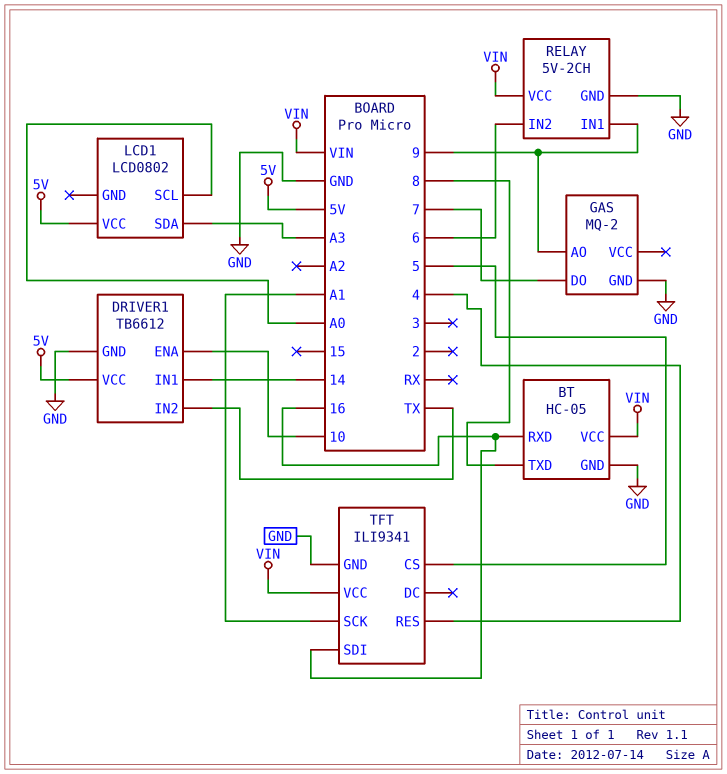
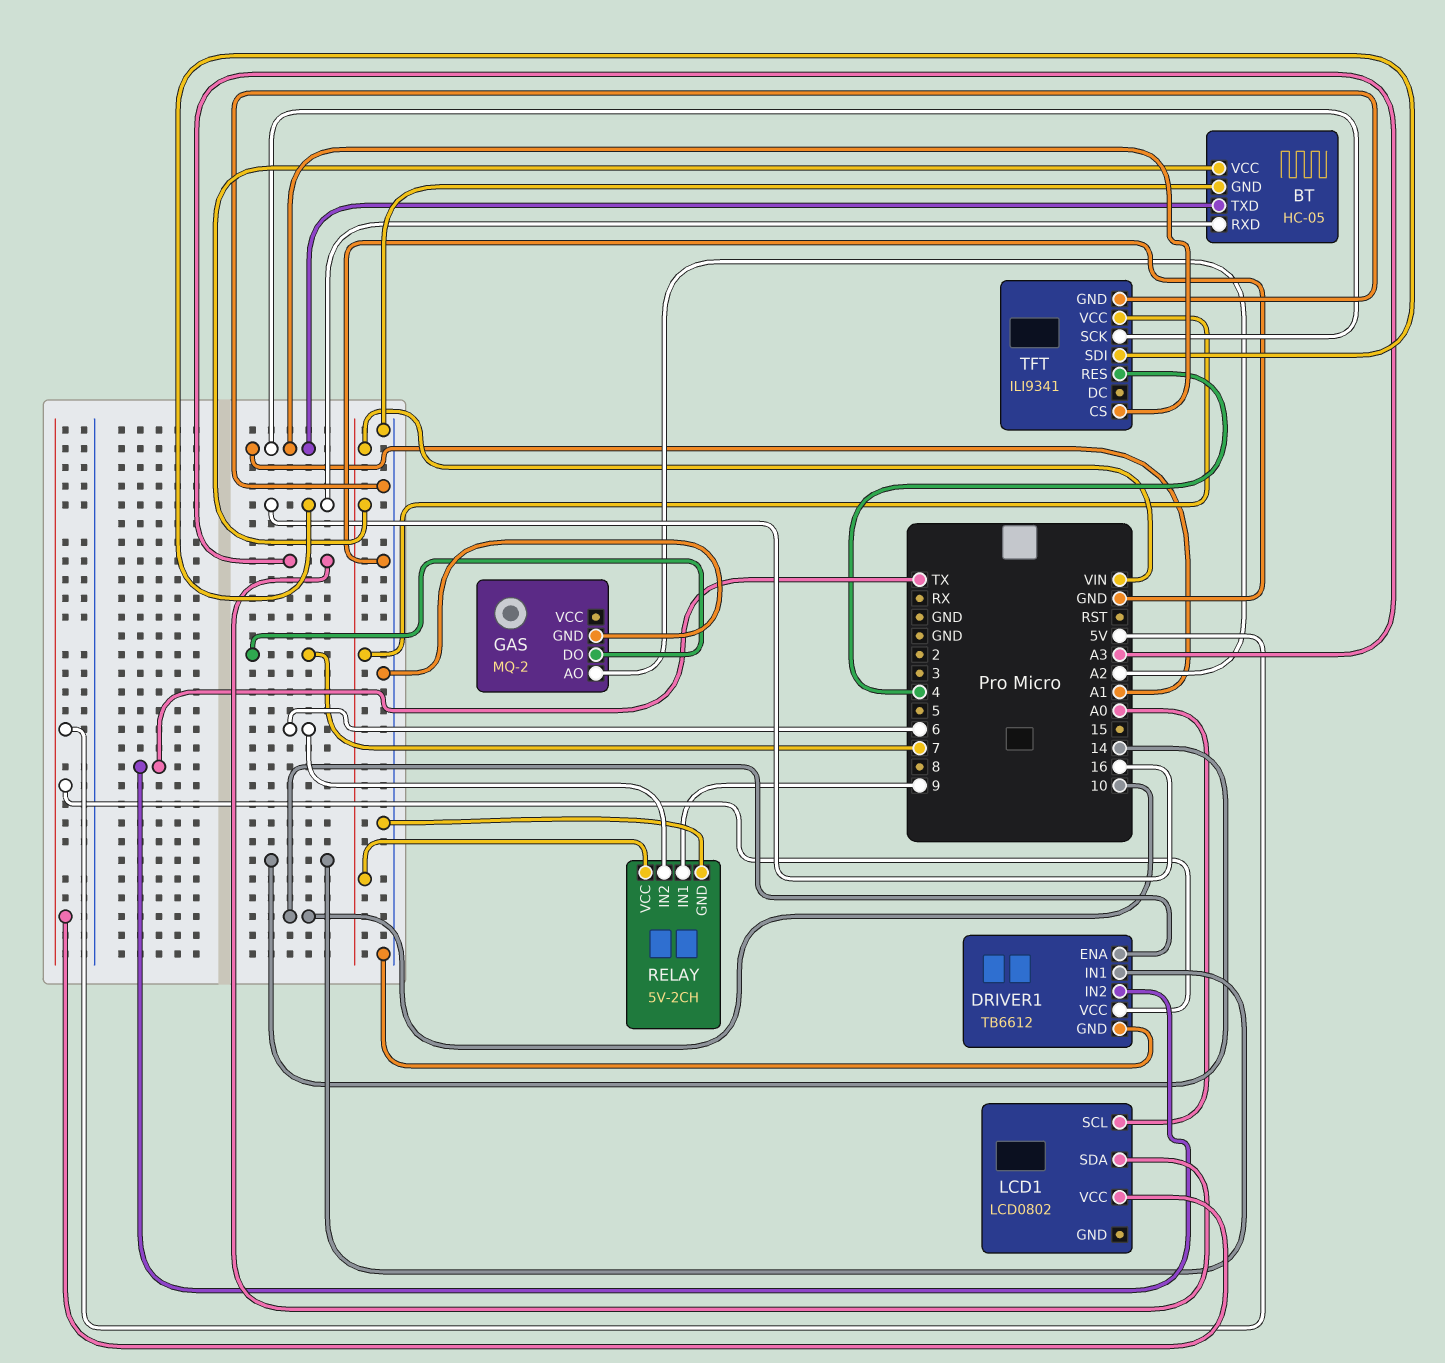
BT pin TXD: 8 -> A1
GAS pin AO: 9 -> A2
TFT pin CS: 5 -> A1

